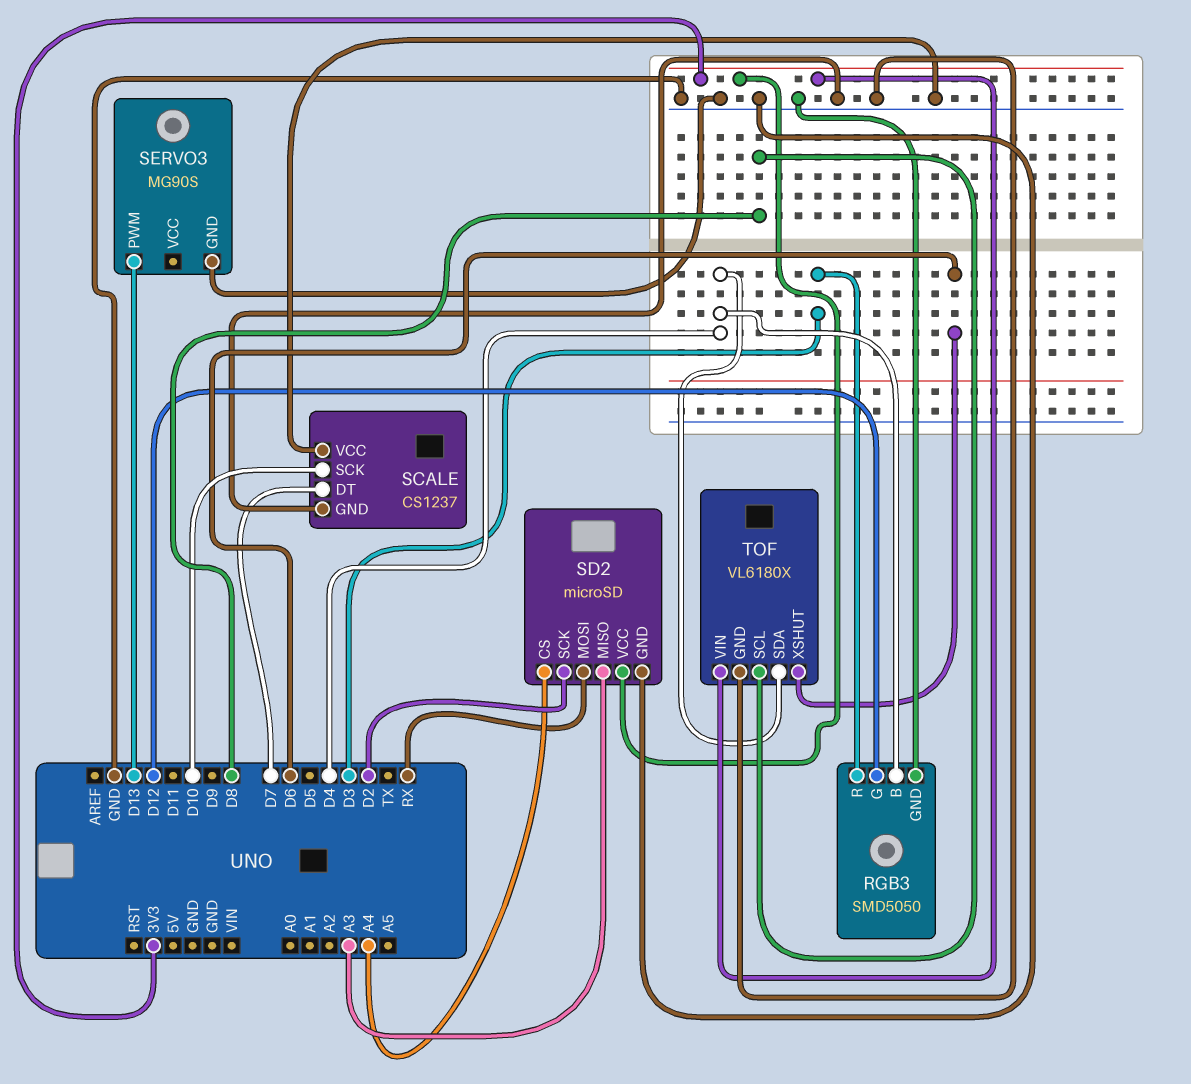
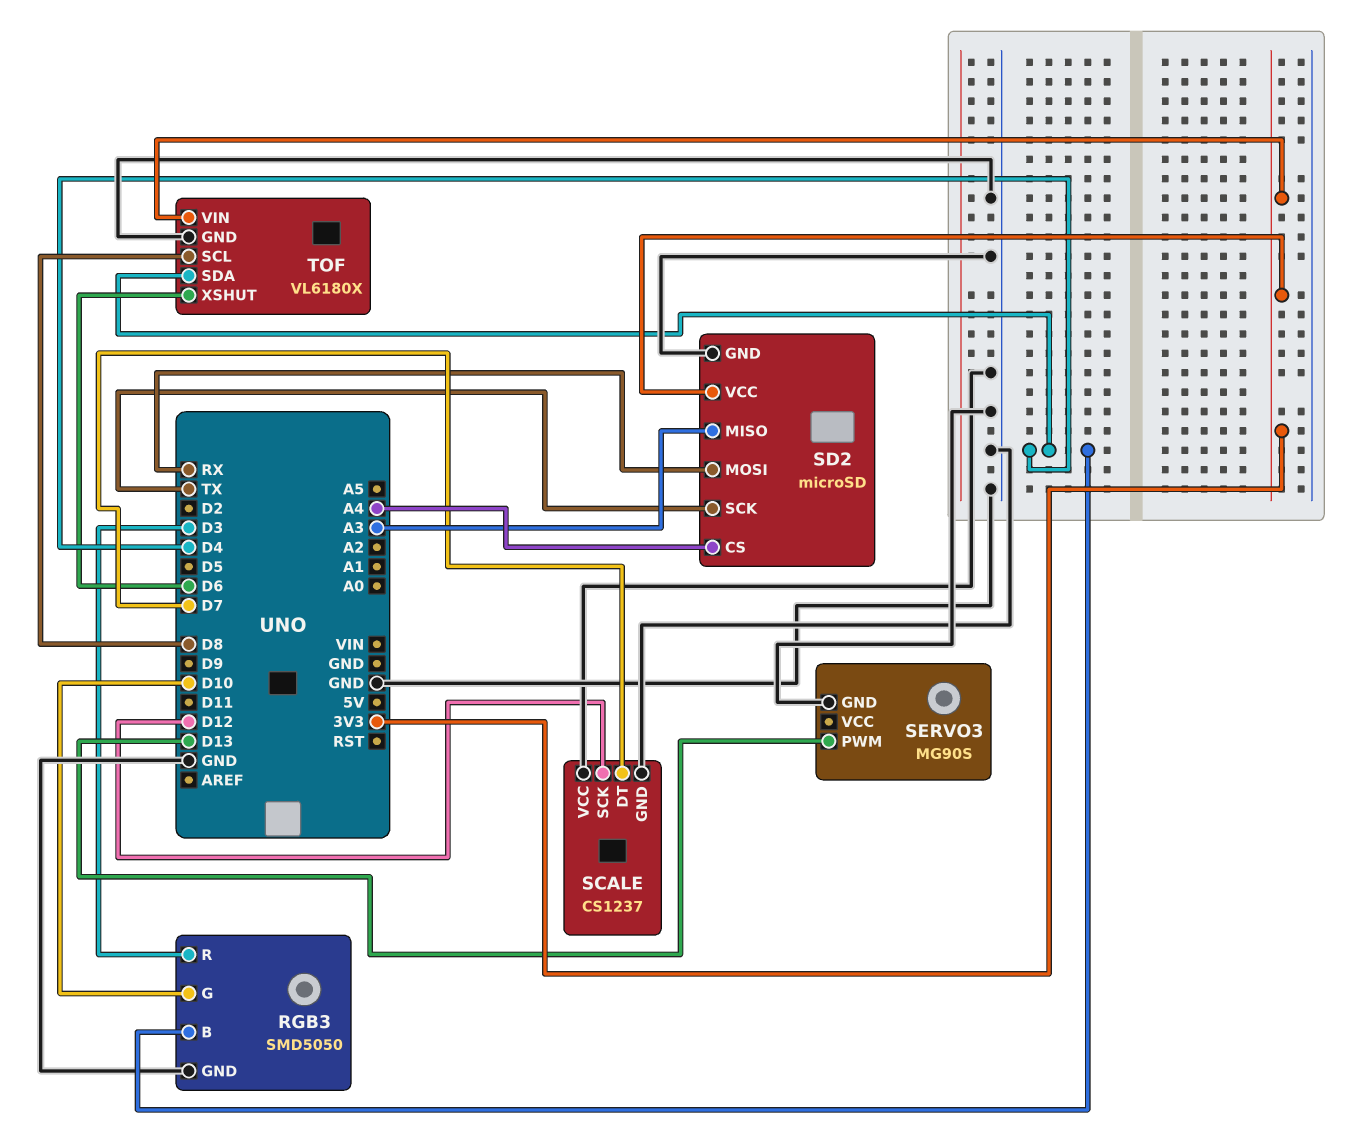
RGB3 pin G: D12 -> D10
SCALE pin SCK: D10 -> D12
SD2 pin SCK: D2 -> TX

